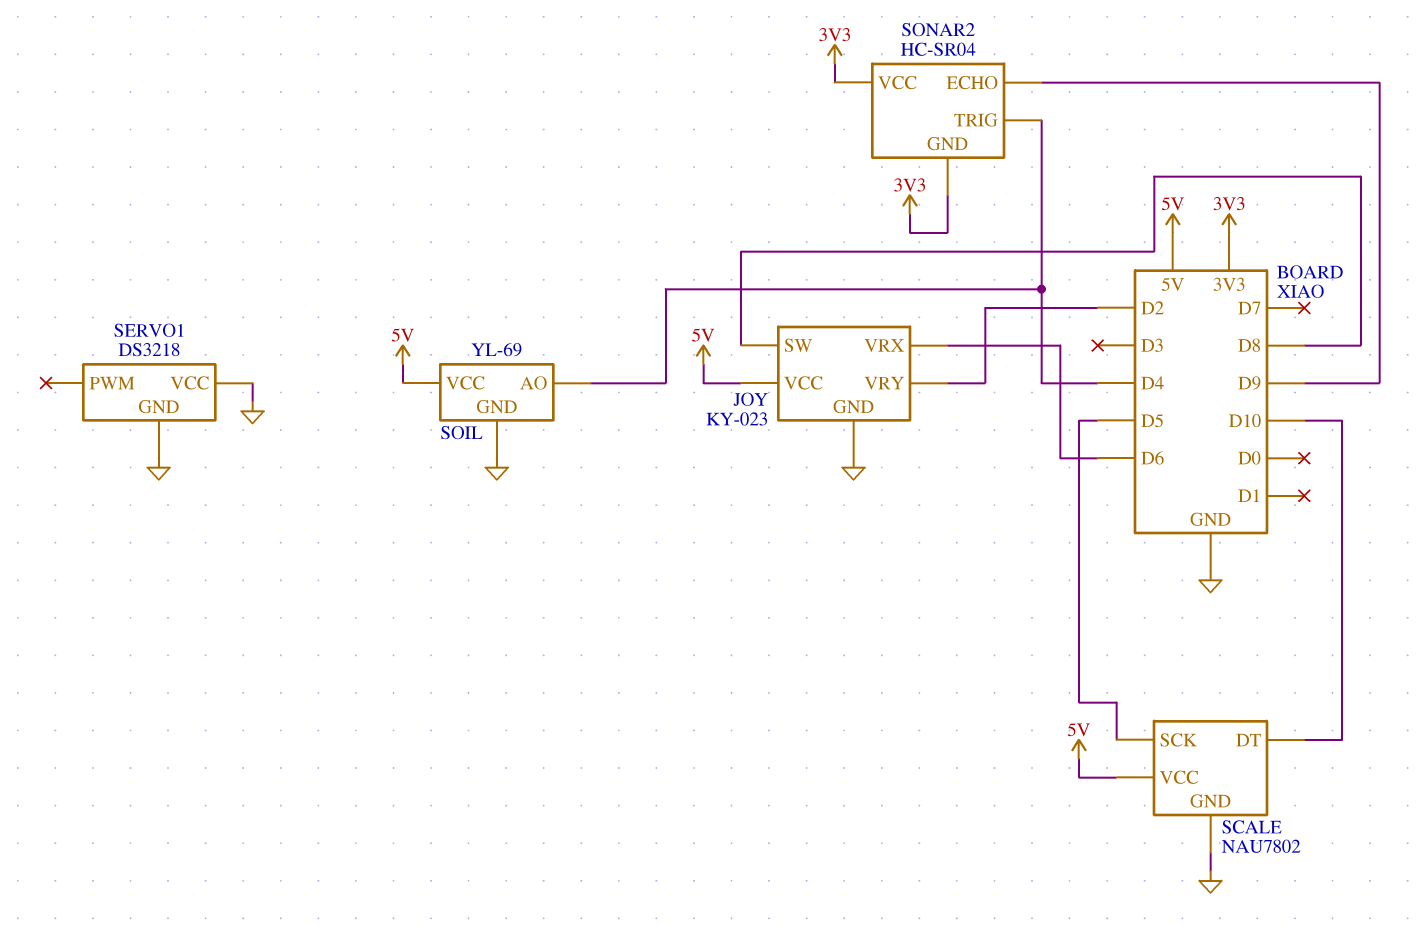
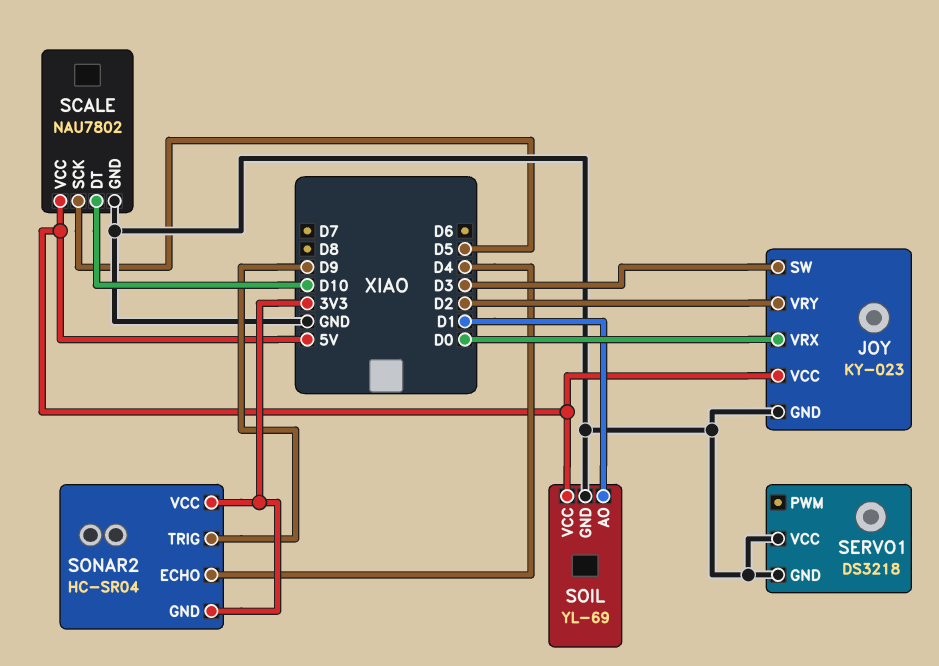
JOY pin SW: D8 -> D3
JOY pin VRX: D6 -> D0
SOIL pin AO: D4 -> D1
SONAR2 pin ECHO: D9 -> D4
SONAR2 pin TRIG: D4 -> D9

